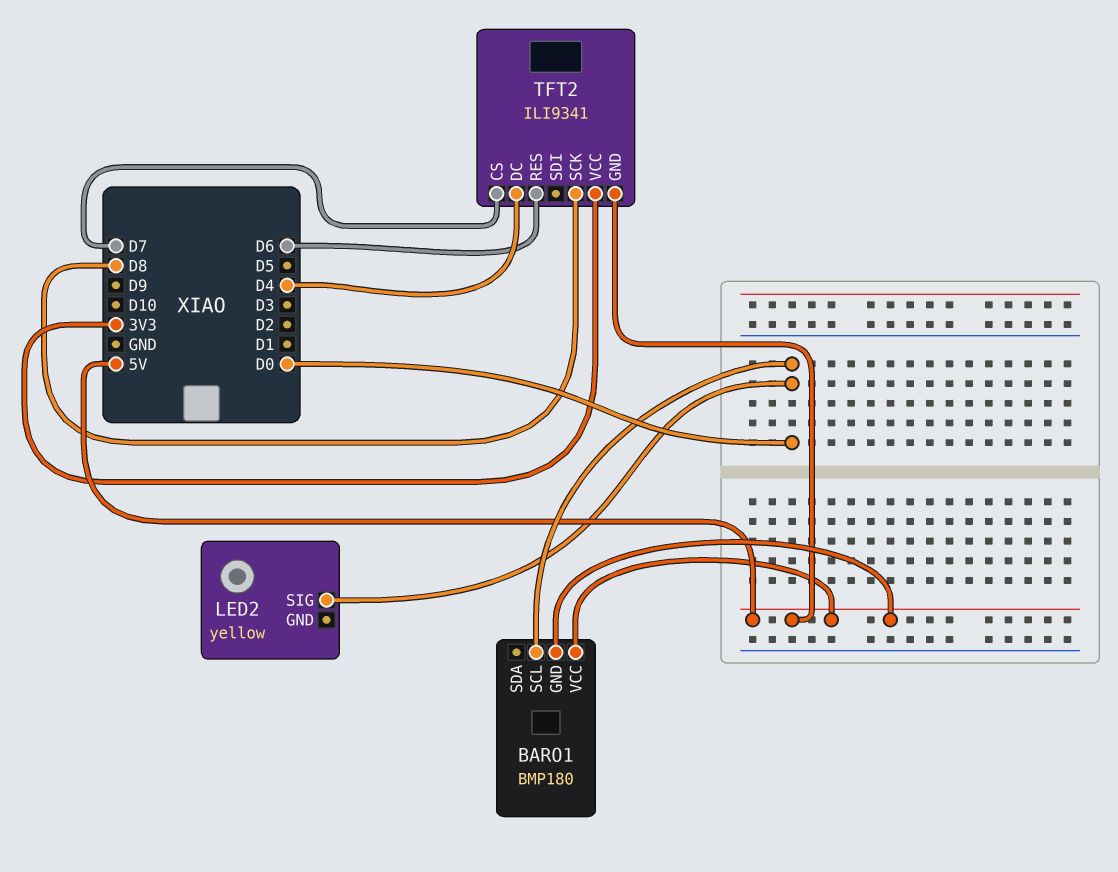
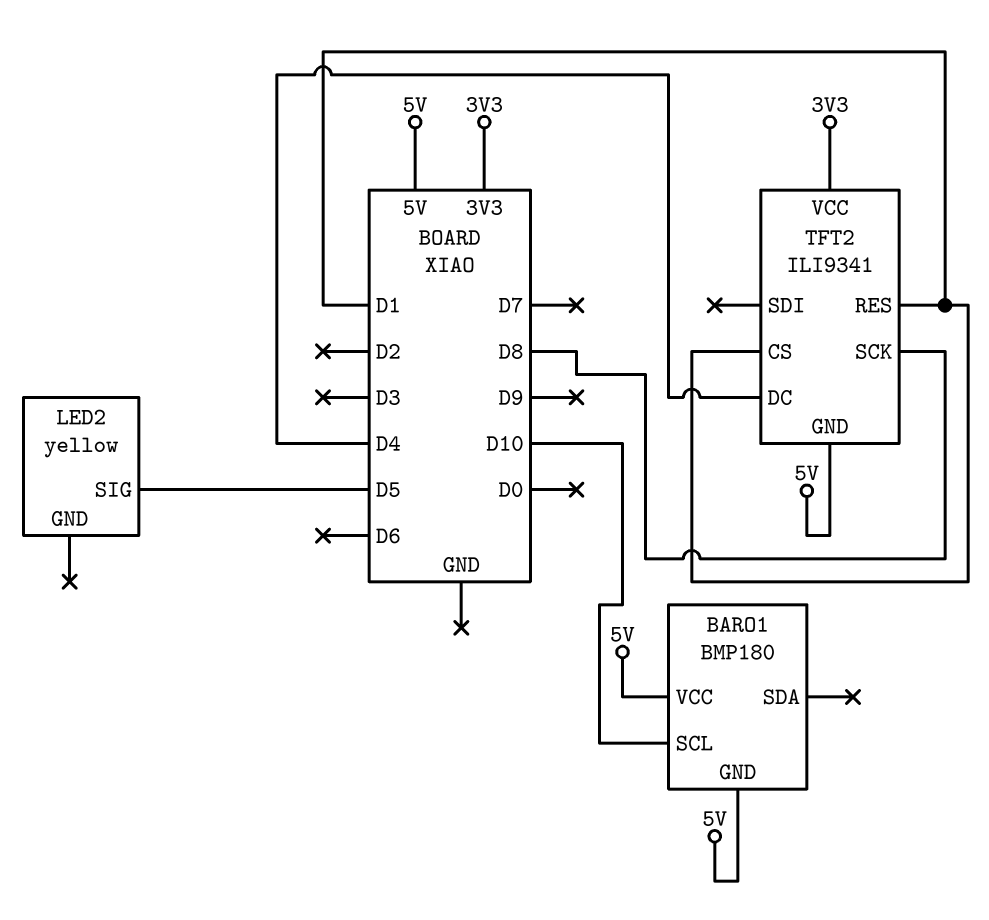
BARO1 pin SCL: D0 -> D10
LED2 pin SIG: D0 -> D5
TFT2 pin CS: D7 -> D1
TFT2 pin RES: D6 -> D1

